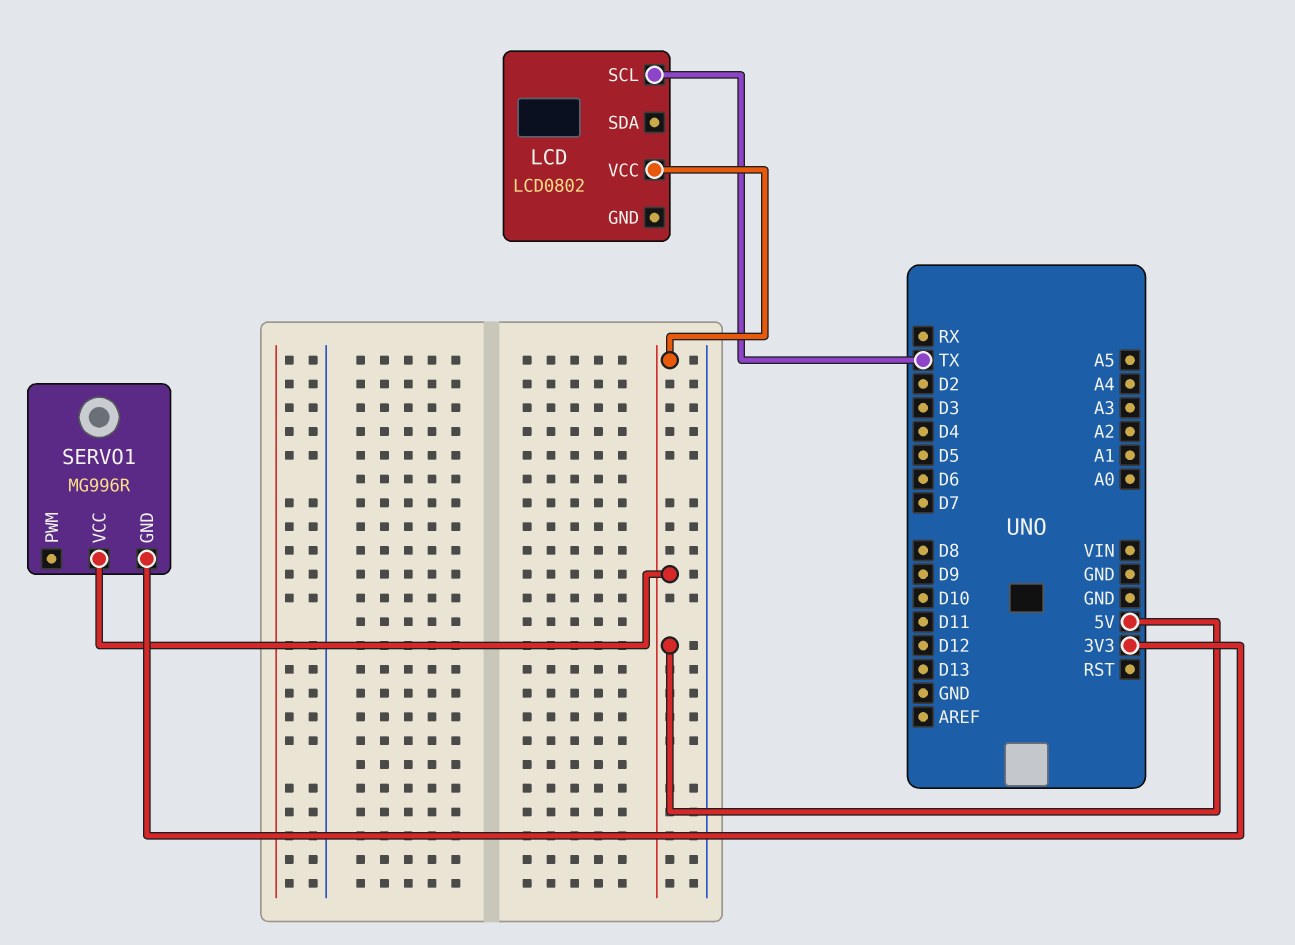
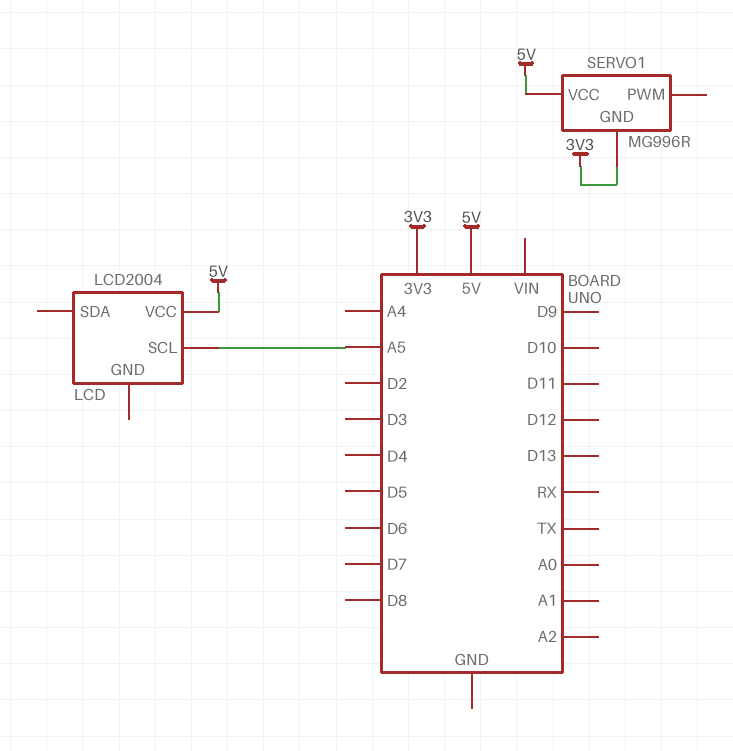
LCD: LCD0802 -> LCD2004
LCD pin SCL: TX -> A5

